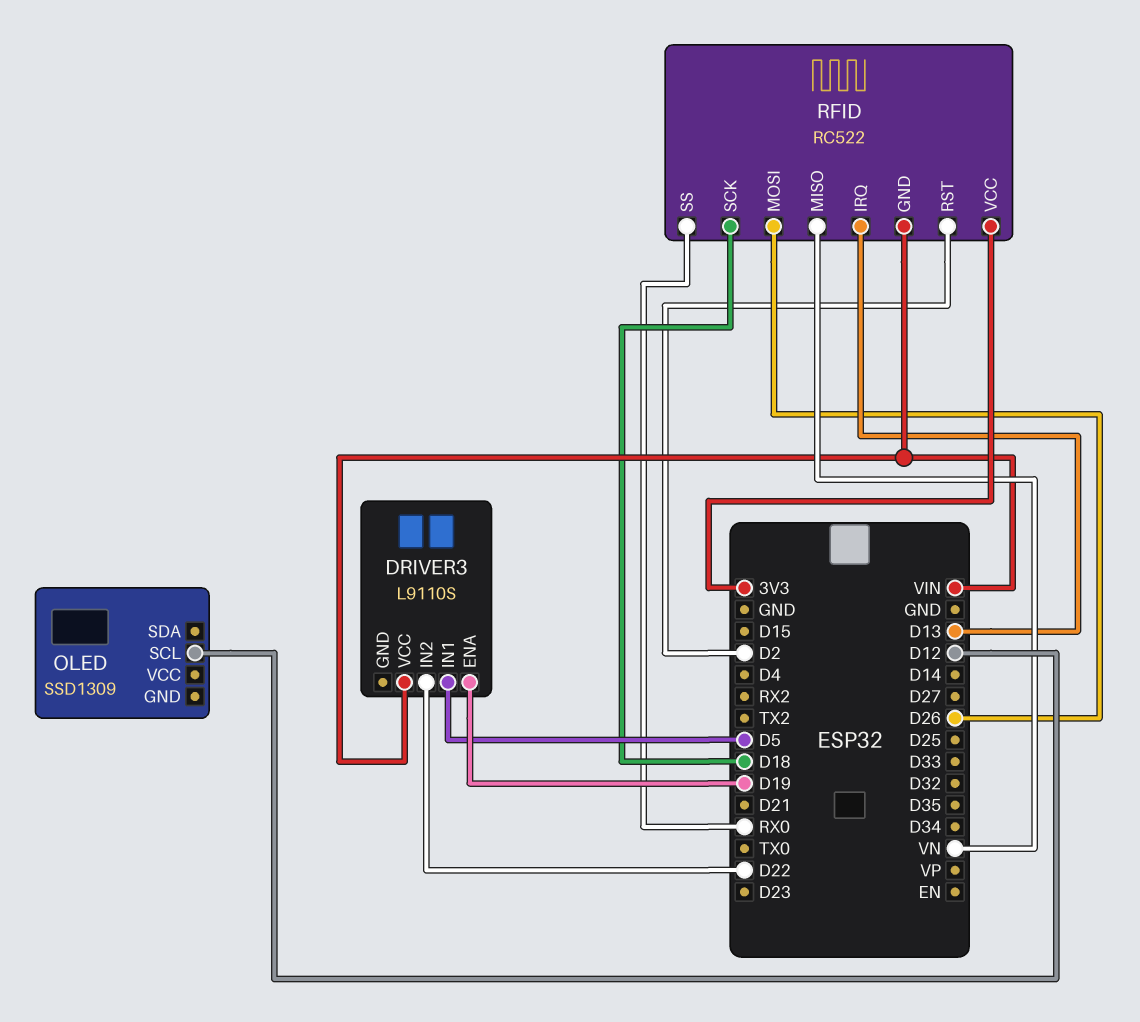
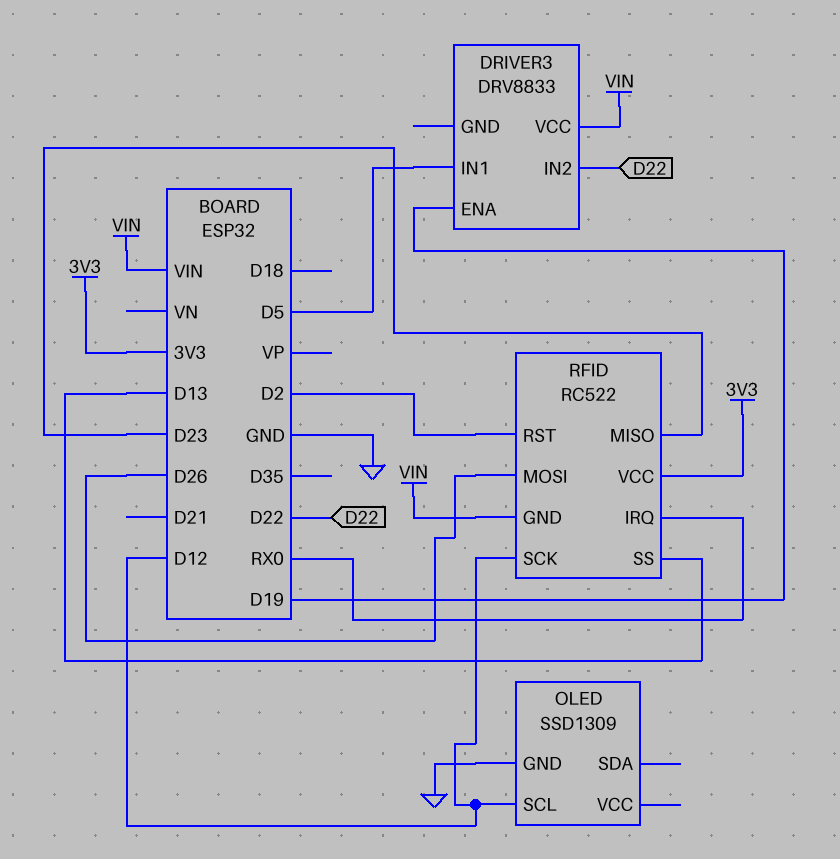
DRIVER3: L9110S -> DRV8833
OLED pin GND: none -> GND
RFID pin IRQ: D13 -> RX0
RFID pin MISO: VN -> D23
RFID pin SCK: D18 -> D12
RFID pin SS: RX0 -> D13

